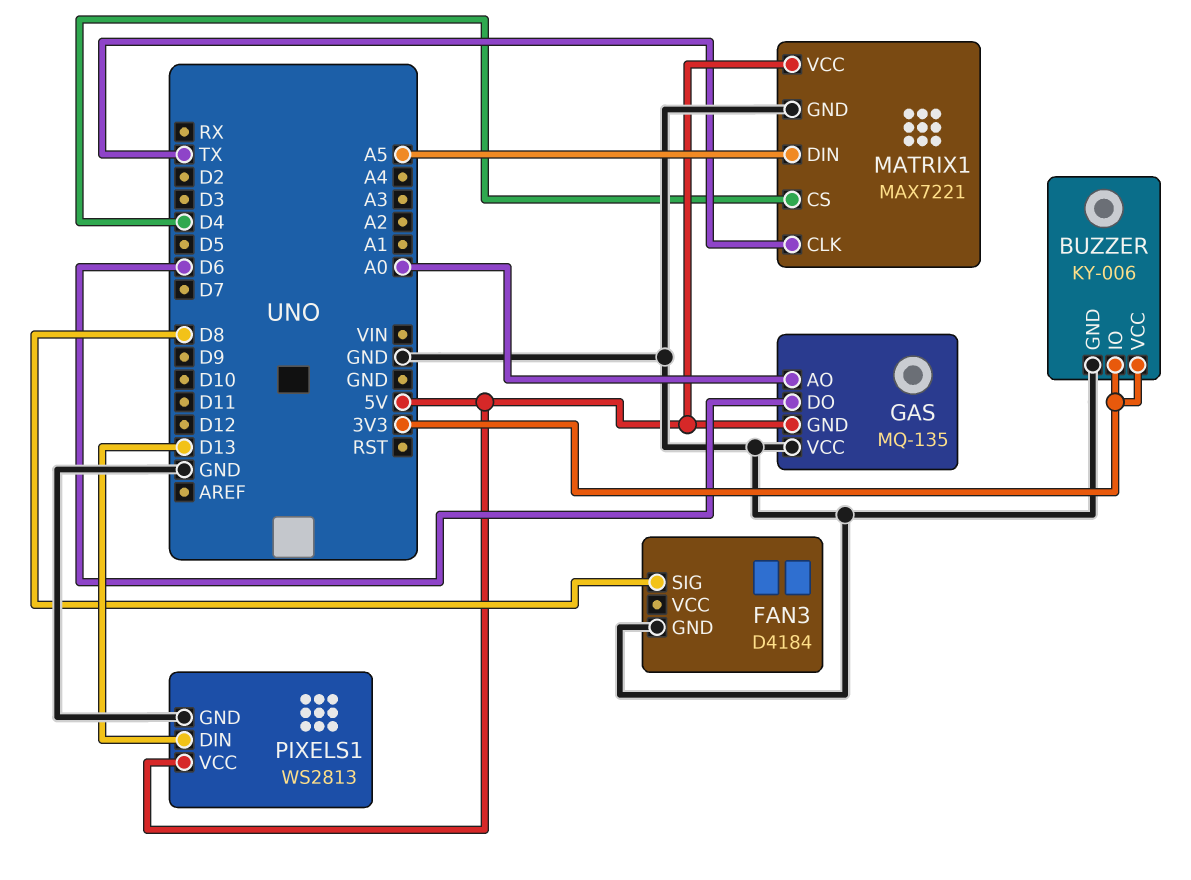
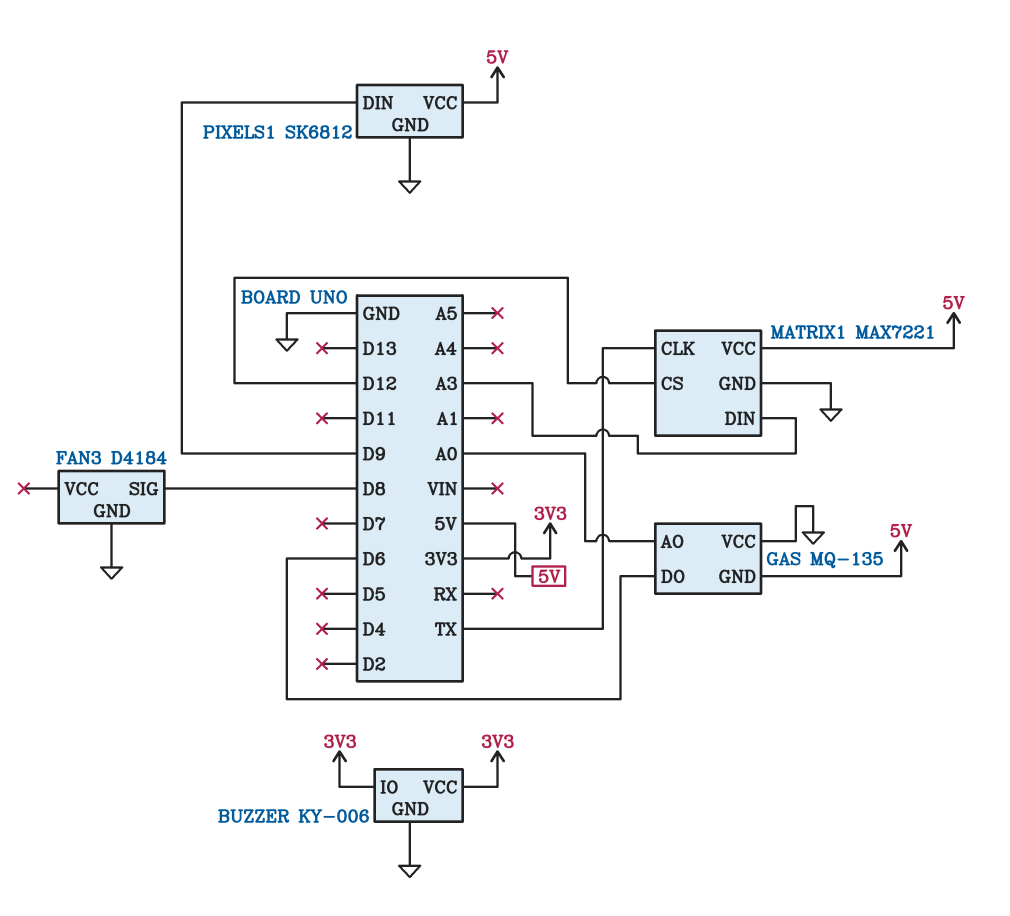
MATRIX1 pin CS: D4 -> D12
MATRIX1 pin DIN: A5 -> A3
PIXELS1: WS2813 -> SK6812
PIXELS1 pin DIN: D13 -> D9

